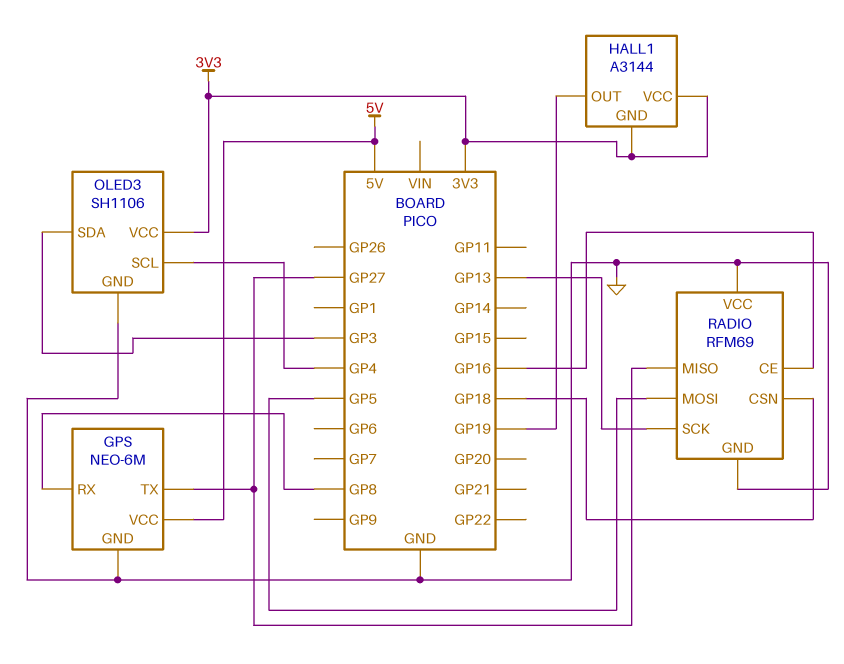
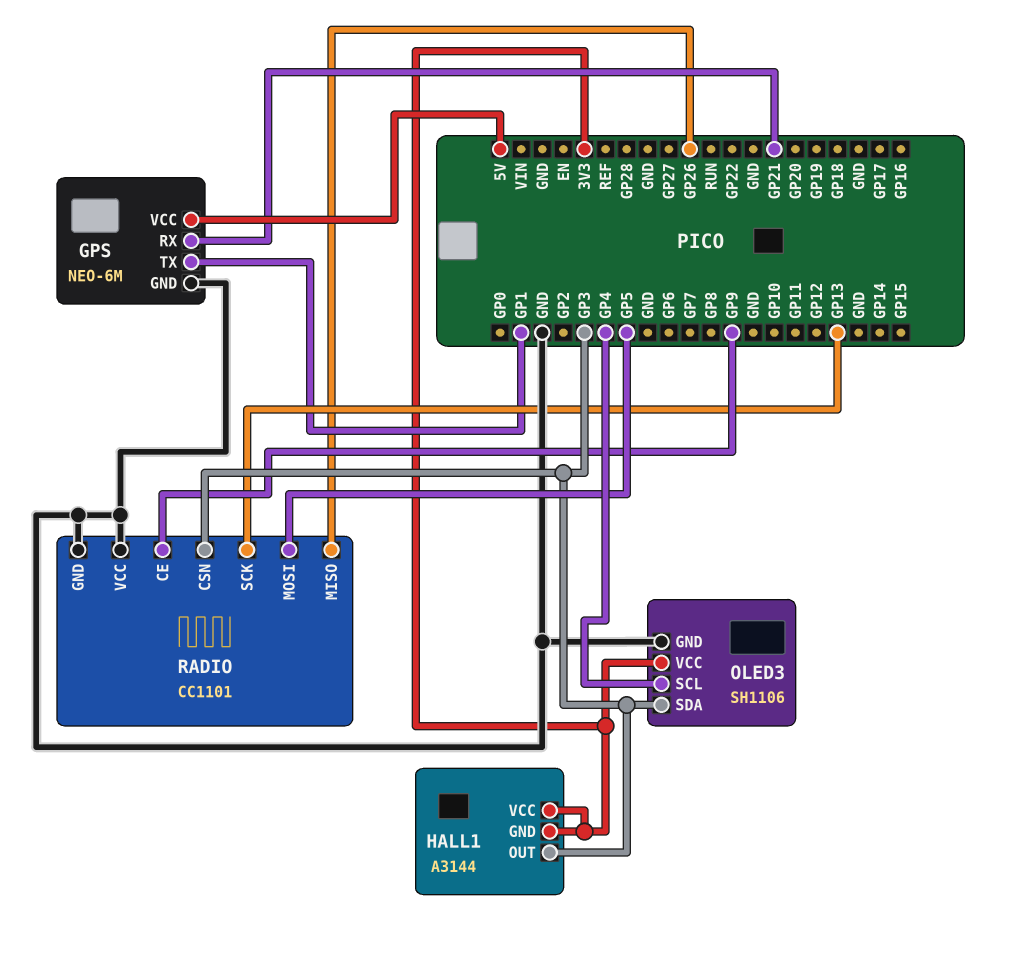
GPS pin RX: GP8 -> GP21
GPS pin TX: GP27 -> GP1
HALL1 pin OUT: GP19 -> GP3
RADIO: RFM69 -> CC1101
RADIO pin CE: GP16 -> GP9
RADIO pin CSN: GP18 -> GP3
RADIO pin MISO: GP27 -> GP26

